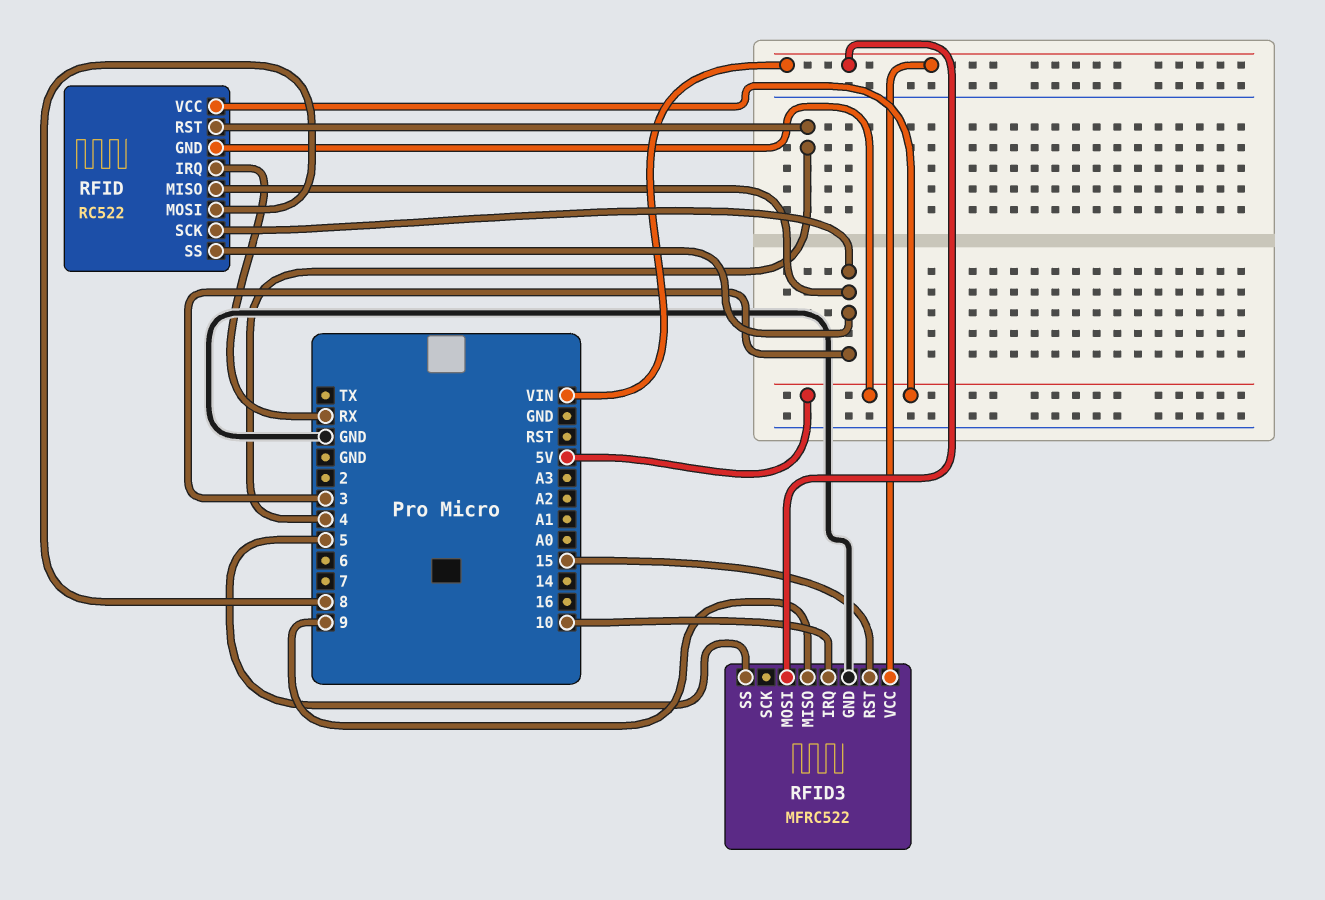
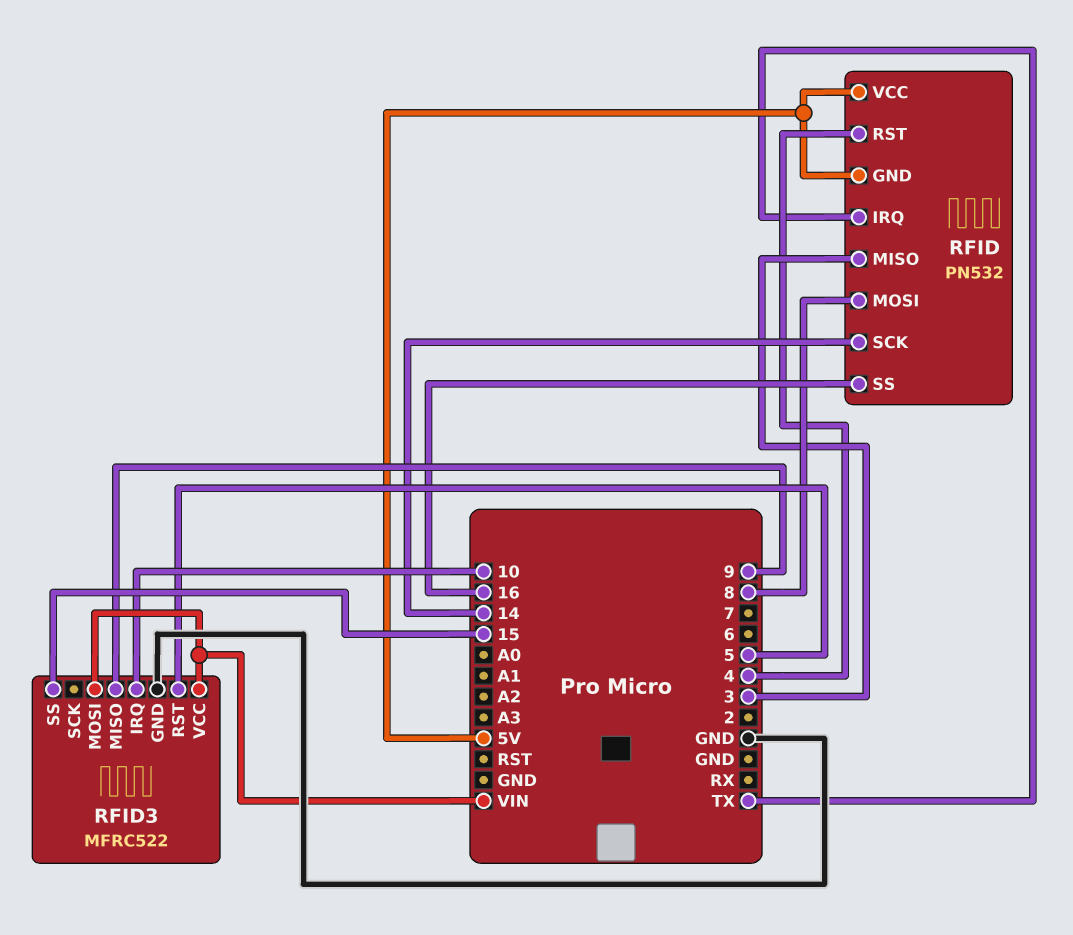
RFID: RC522 -> PN532
RFID pin IRQ: RX -> TX
RFID pin SCK: 3 -> 14
RFID pin SS: 3 -> 16
RFID3 pin RST: 15 -> 5
RFID3 pin SS: 5 -> 15

